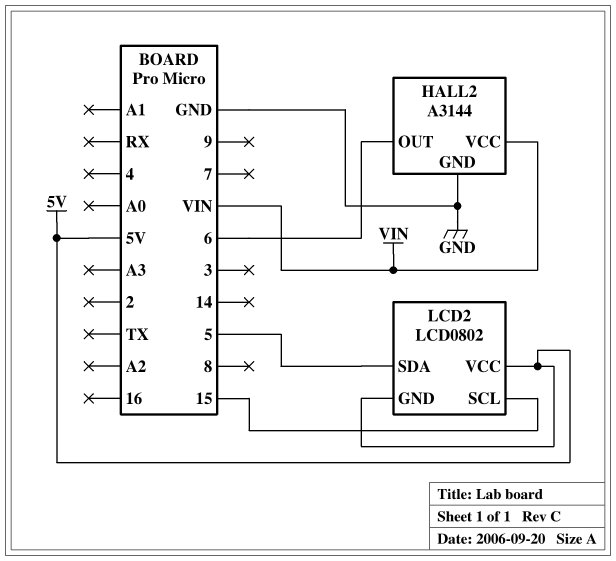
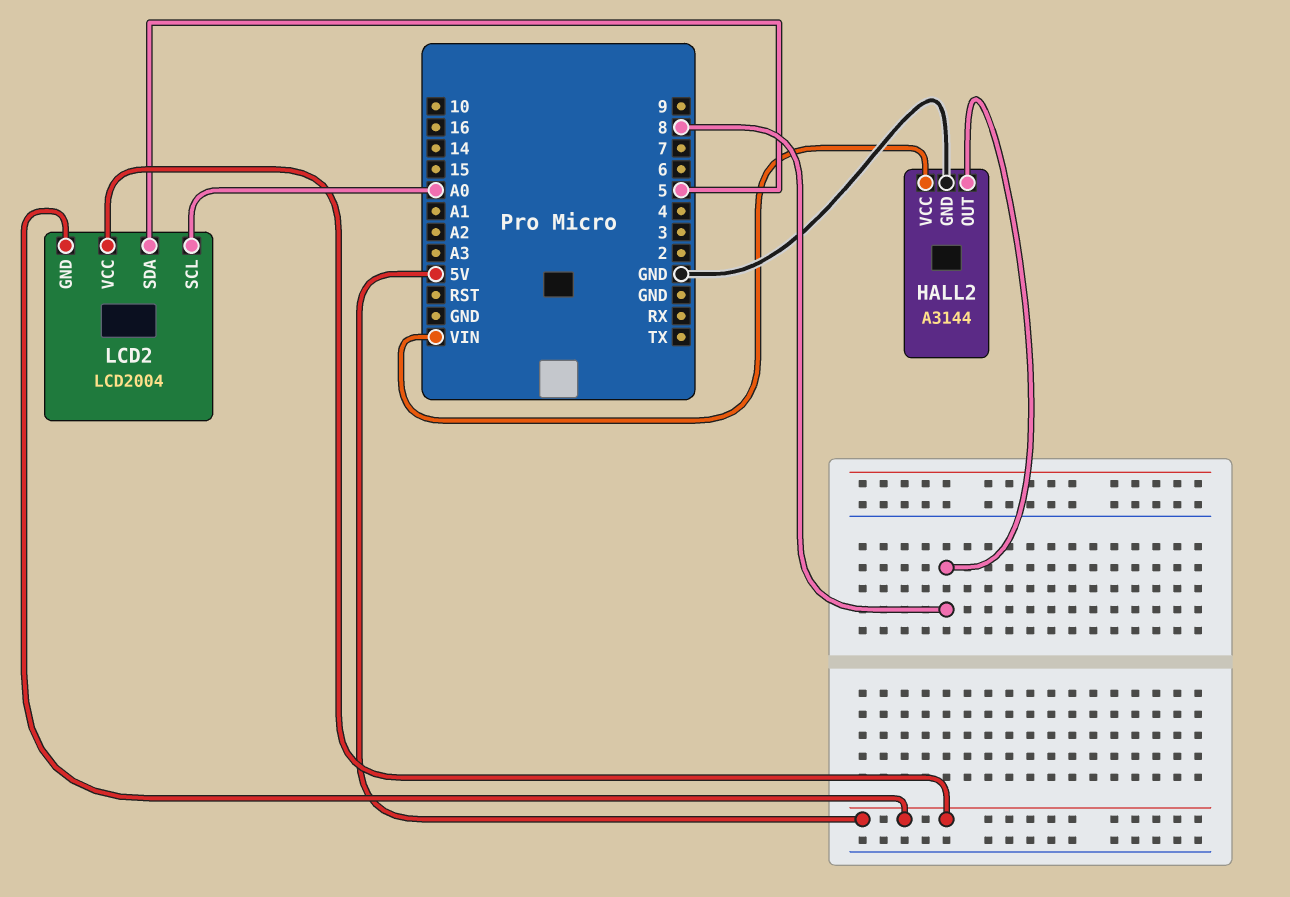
HALL2 pin OUT: 6 -> 8
LCD2: LCD0802 -> LCD2004
LCD2 pin SCL: 15 -> A0

